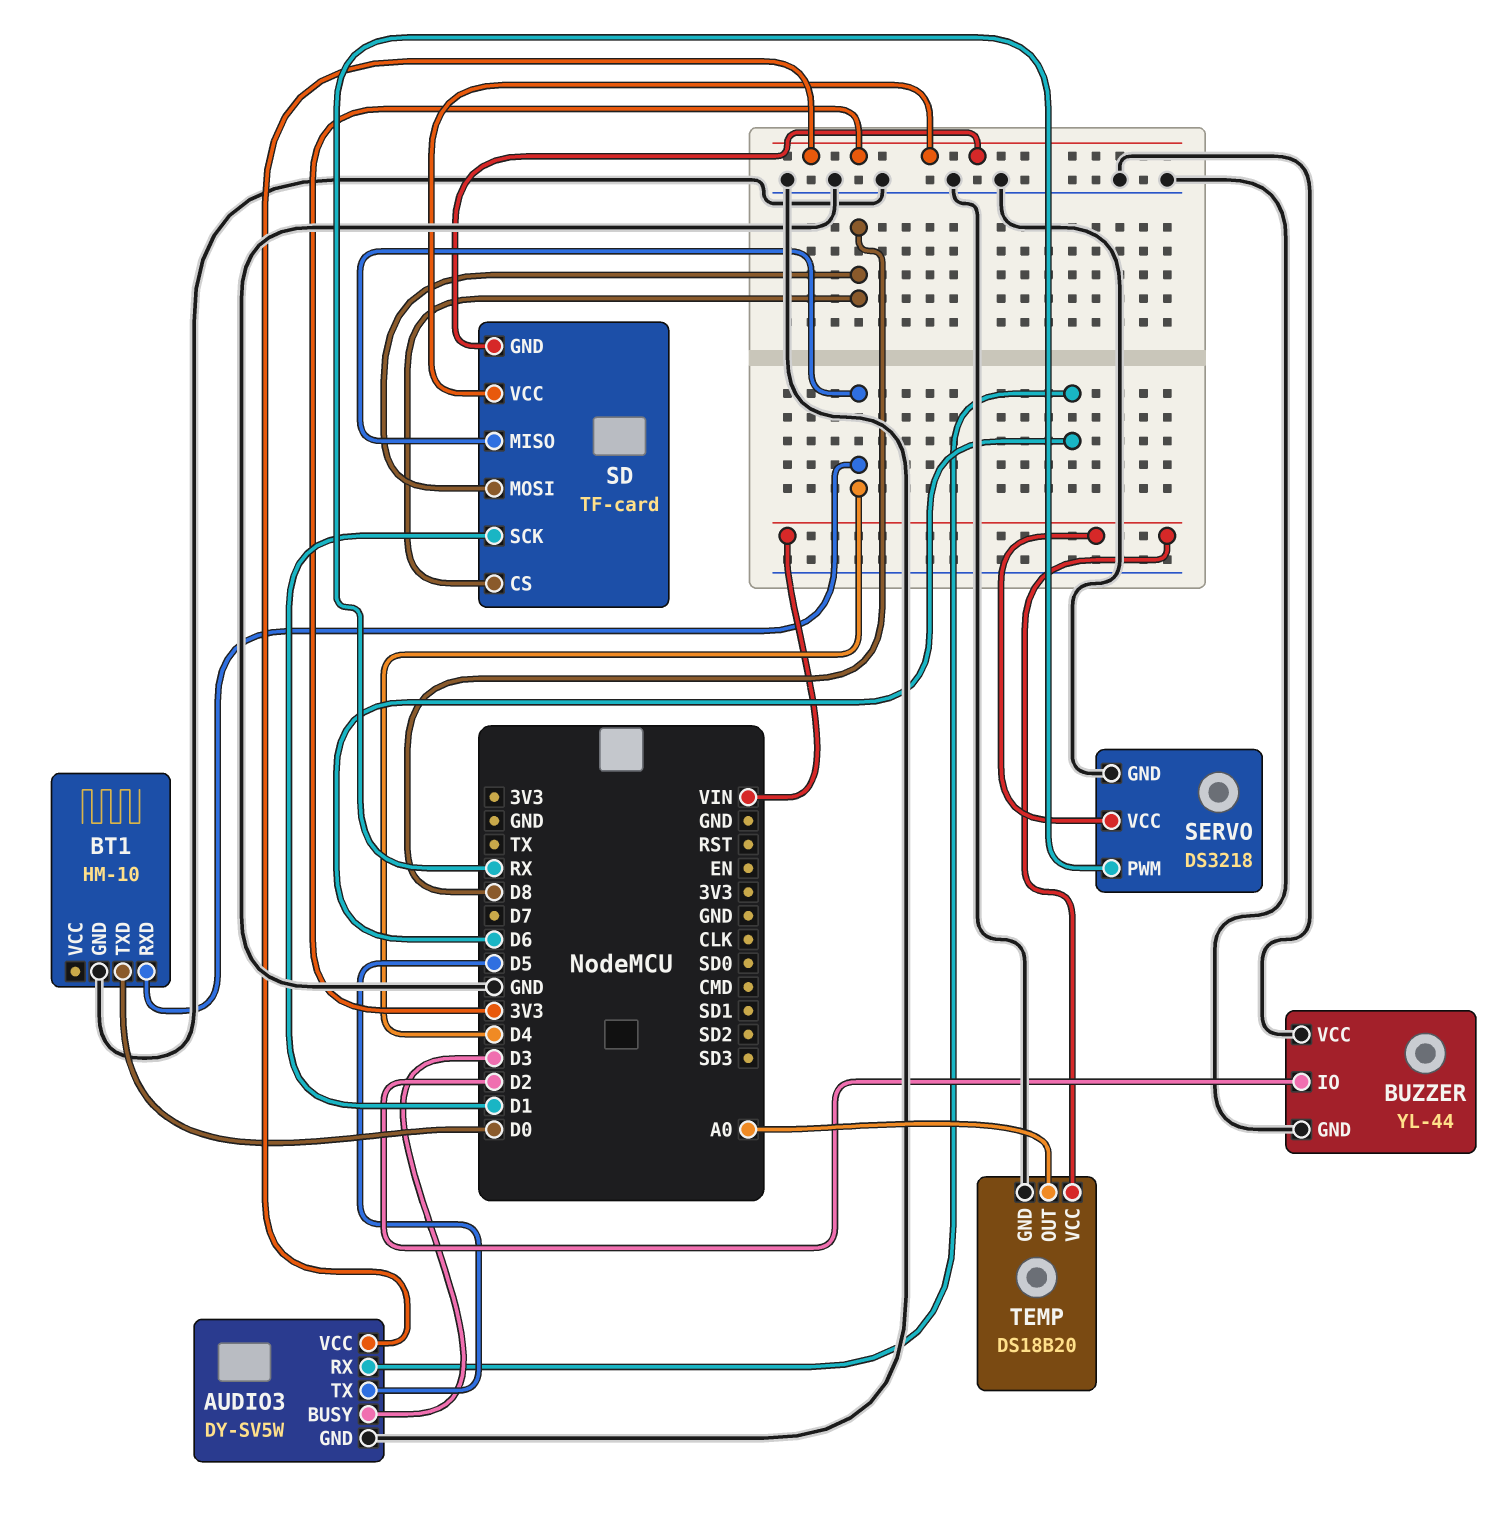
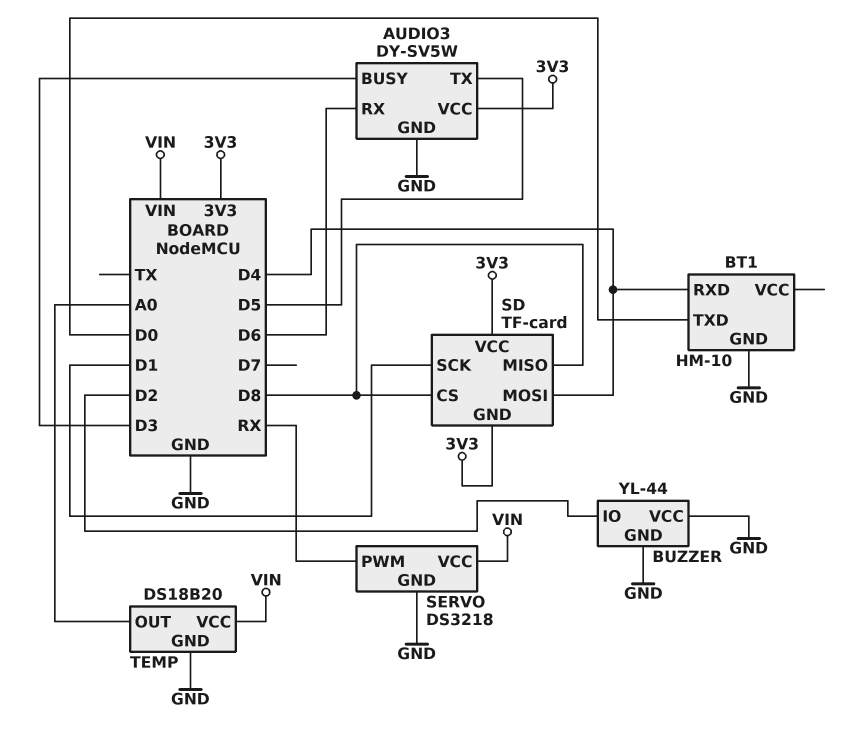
SD pin MISO: D4 -> D8
SD pin MOSI: D8 -> D4

